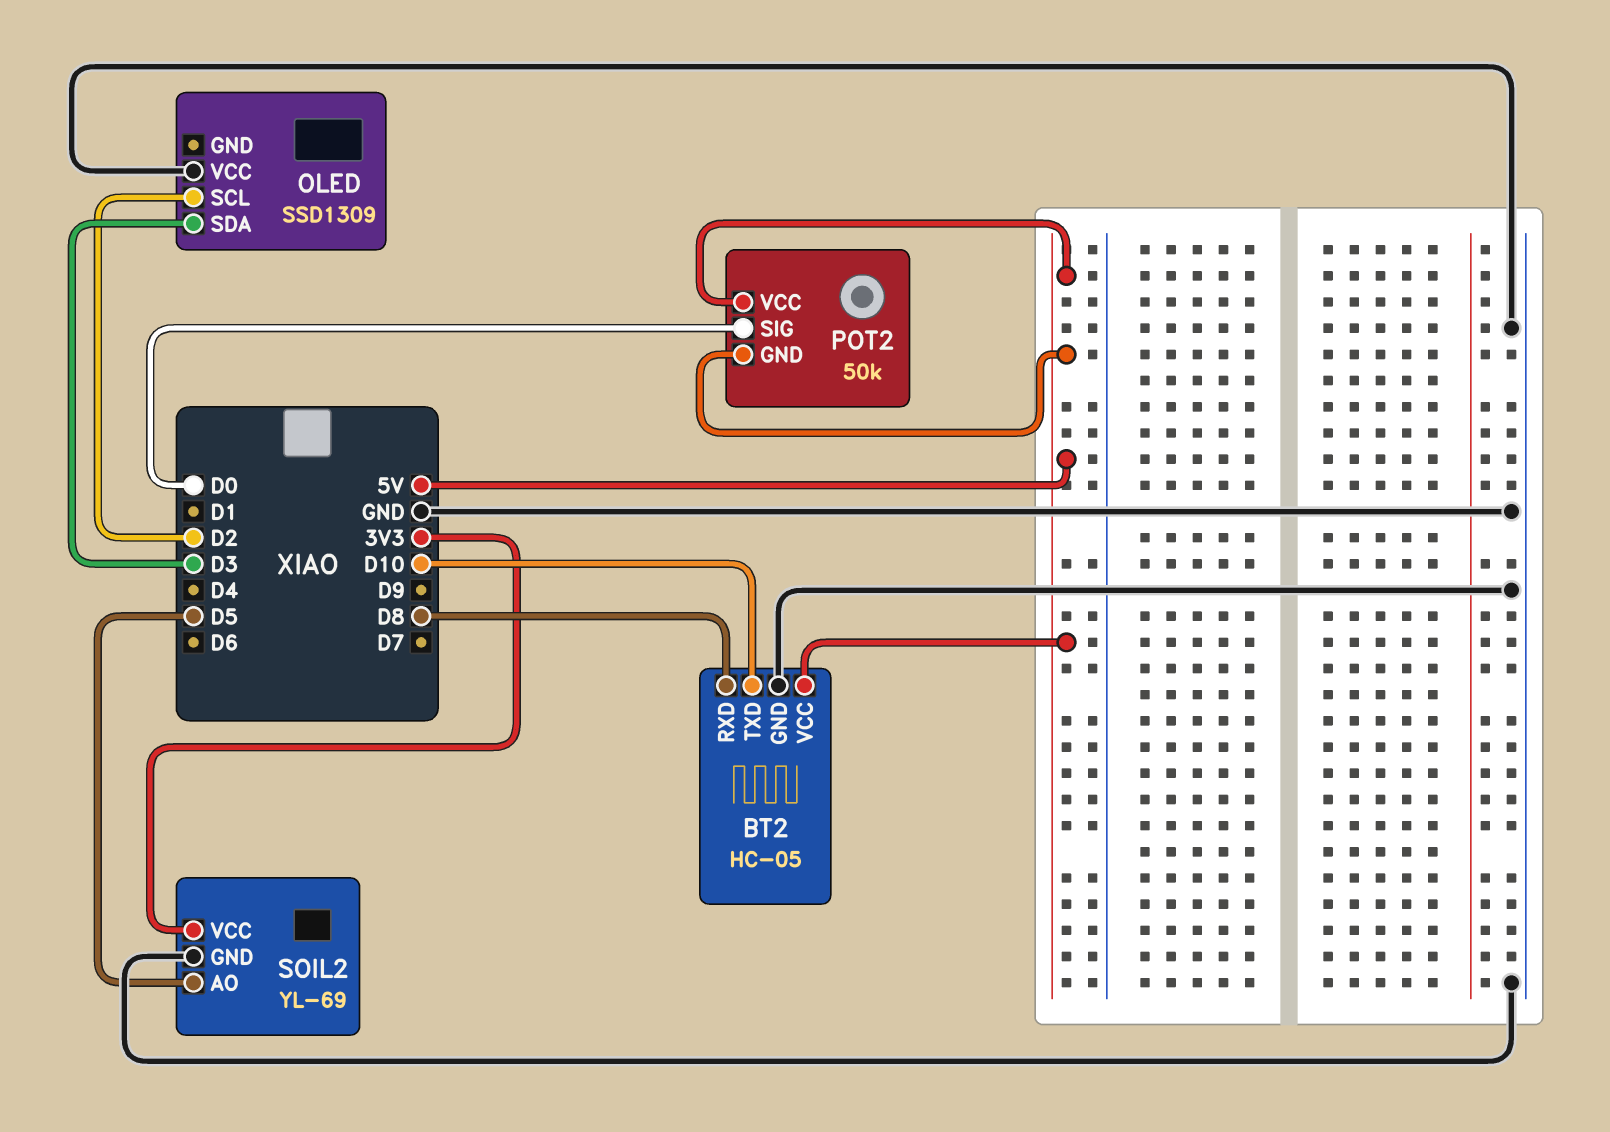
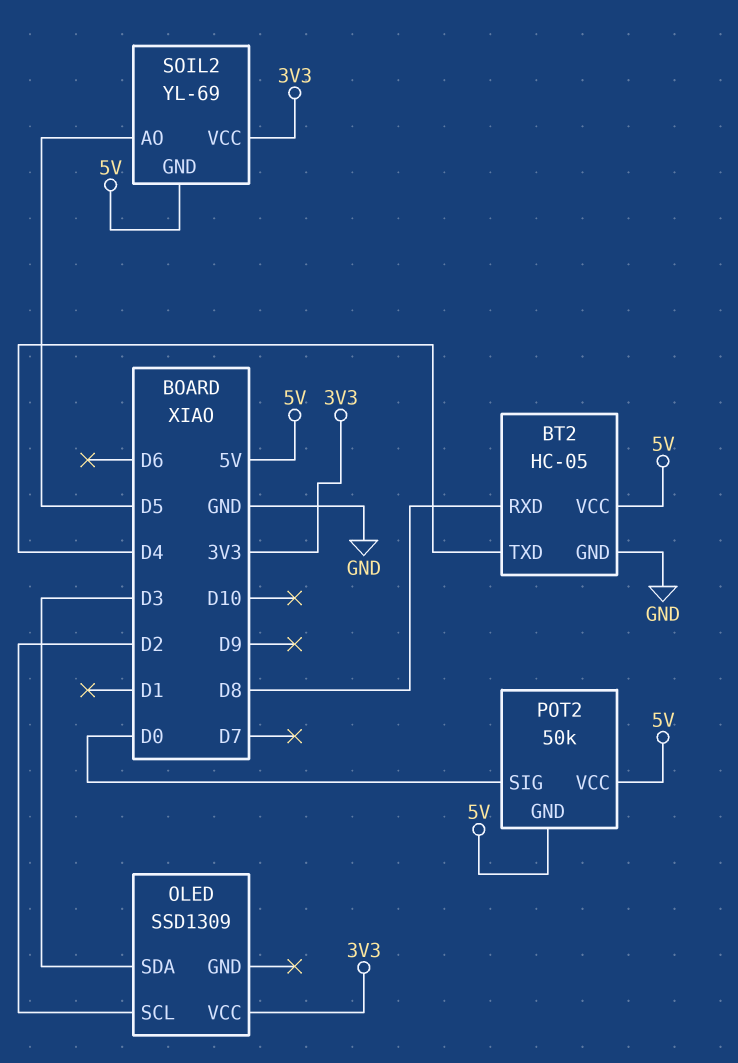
BT2 pin TXD: D10 -> D4
OLED pin VCC: GND -> 3V3
SOIL2 pin GND: GND -> 5V

